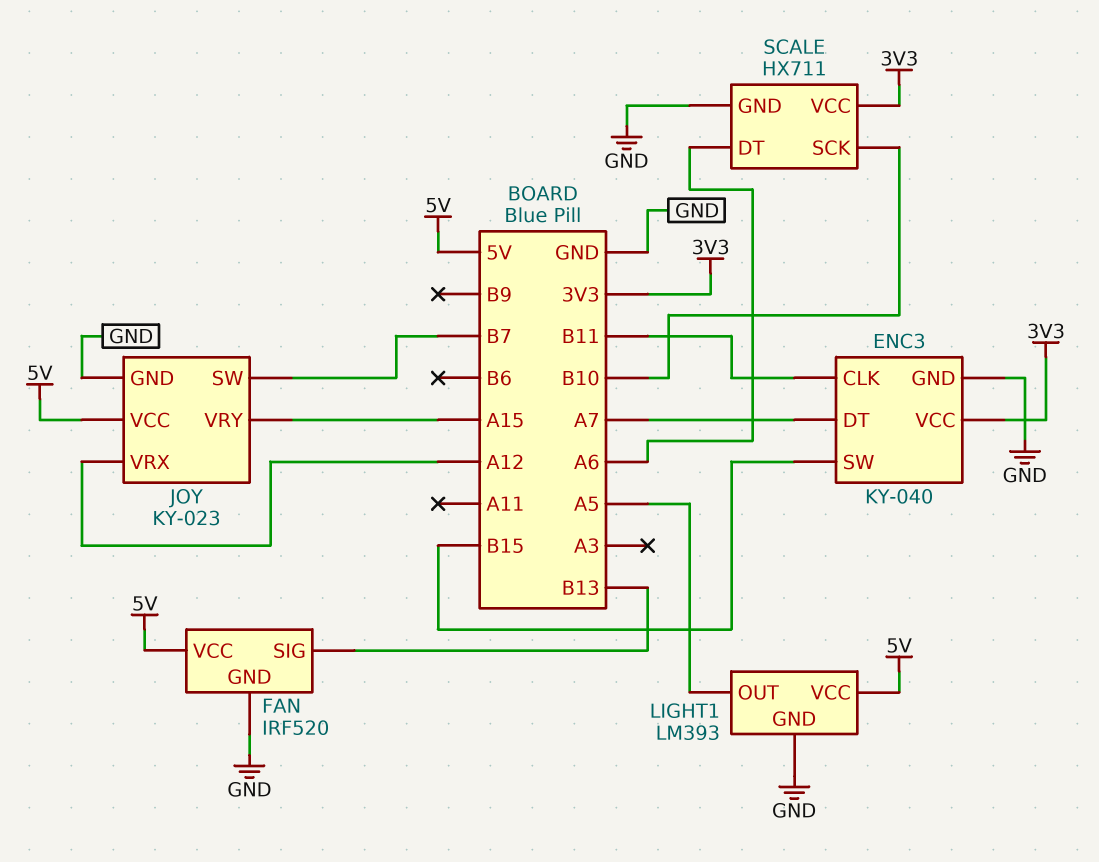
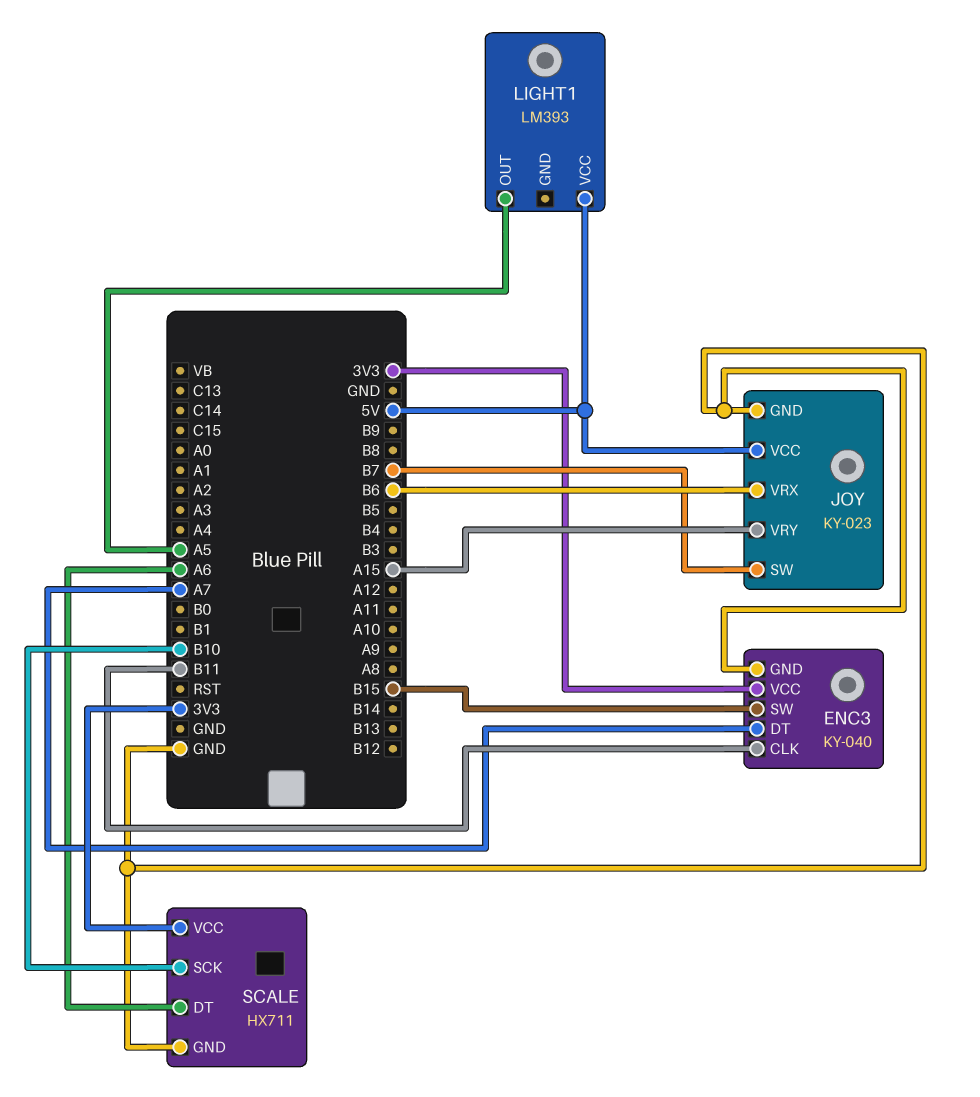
FAN: IRF520 -> none
FAN pin GND: GND -> none
FAN pin SIG: B13 -> none
FAN pin VCC: 5V -> none
JOY pin VRX: A12 -> B6
LIGHT1 pin GND: GND -> none

